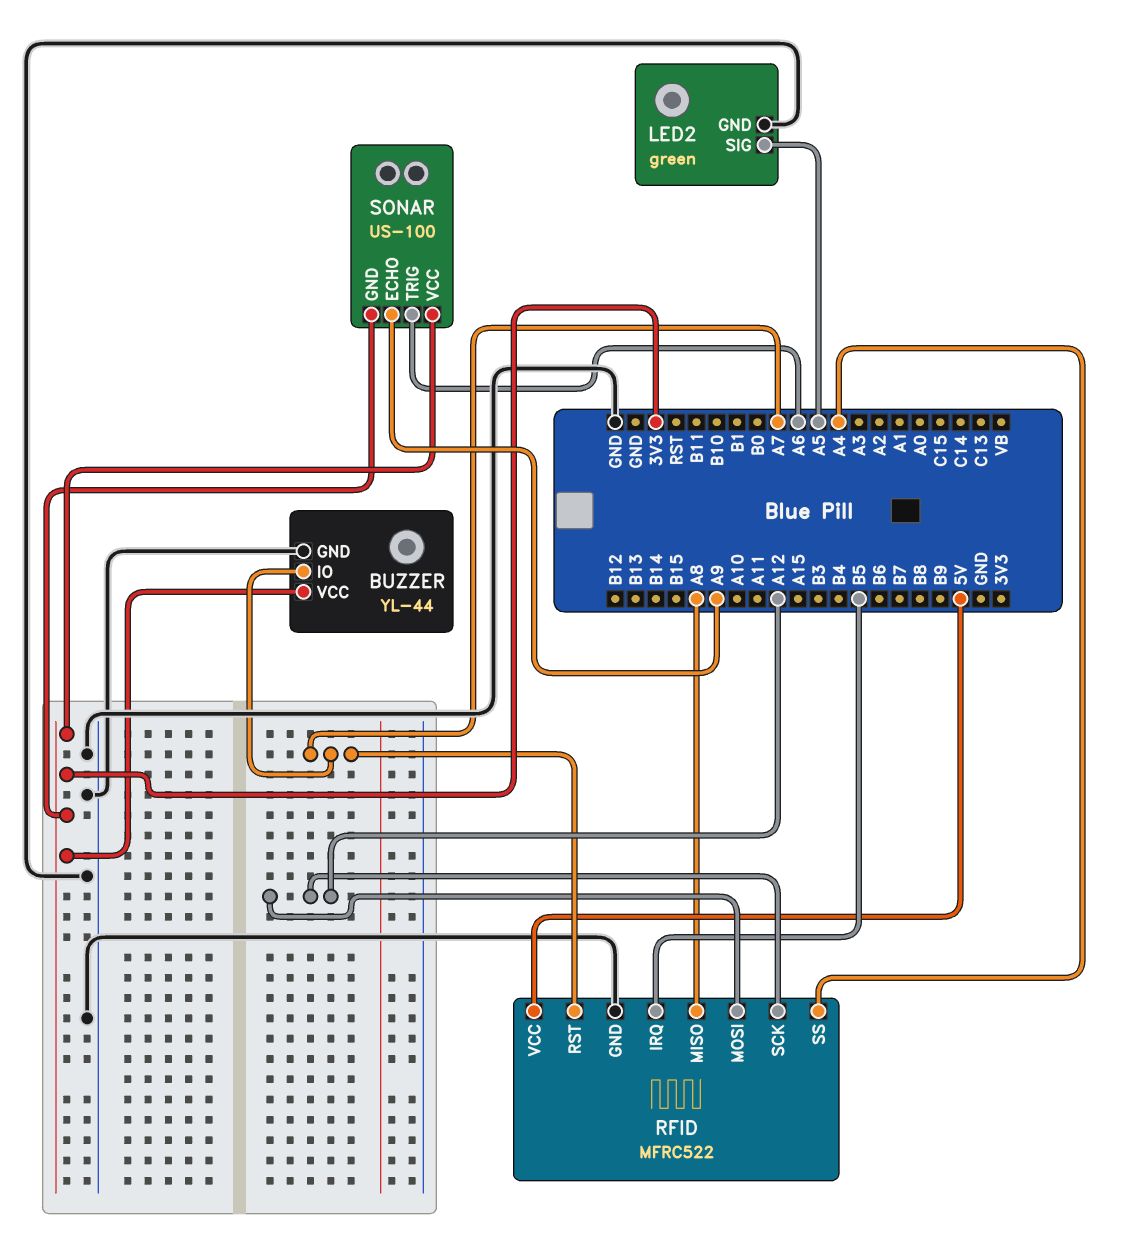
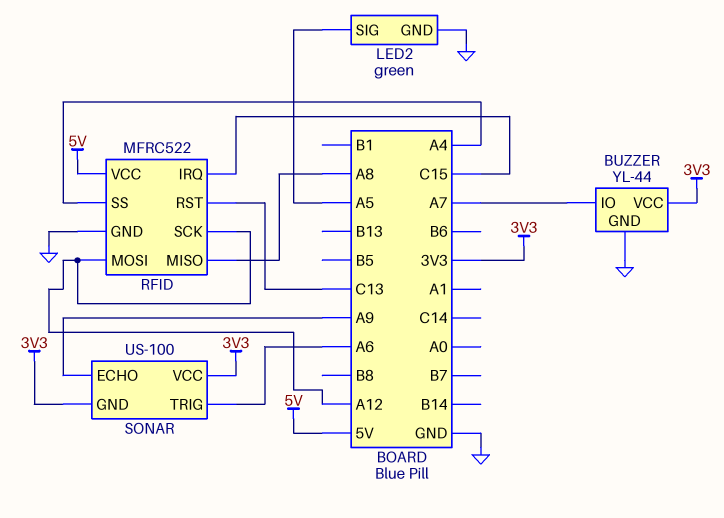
RFID pin IRQ: B5 -> C15
RFID pin RST: A7 -> C13

